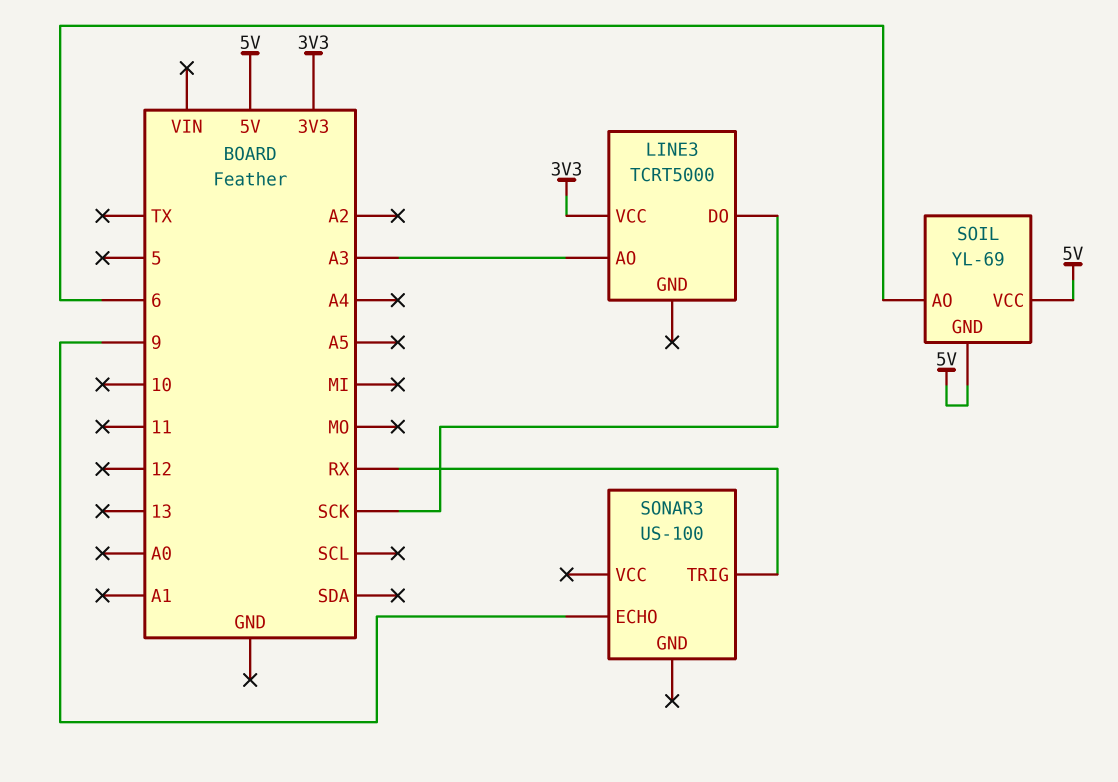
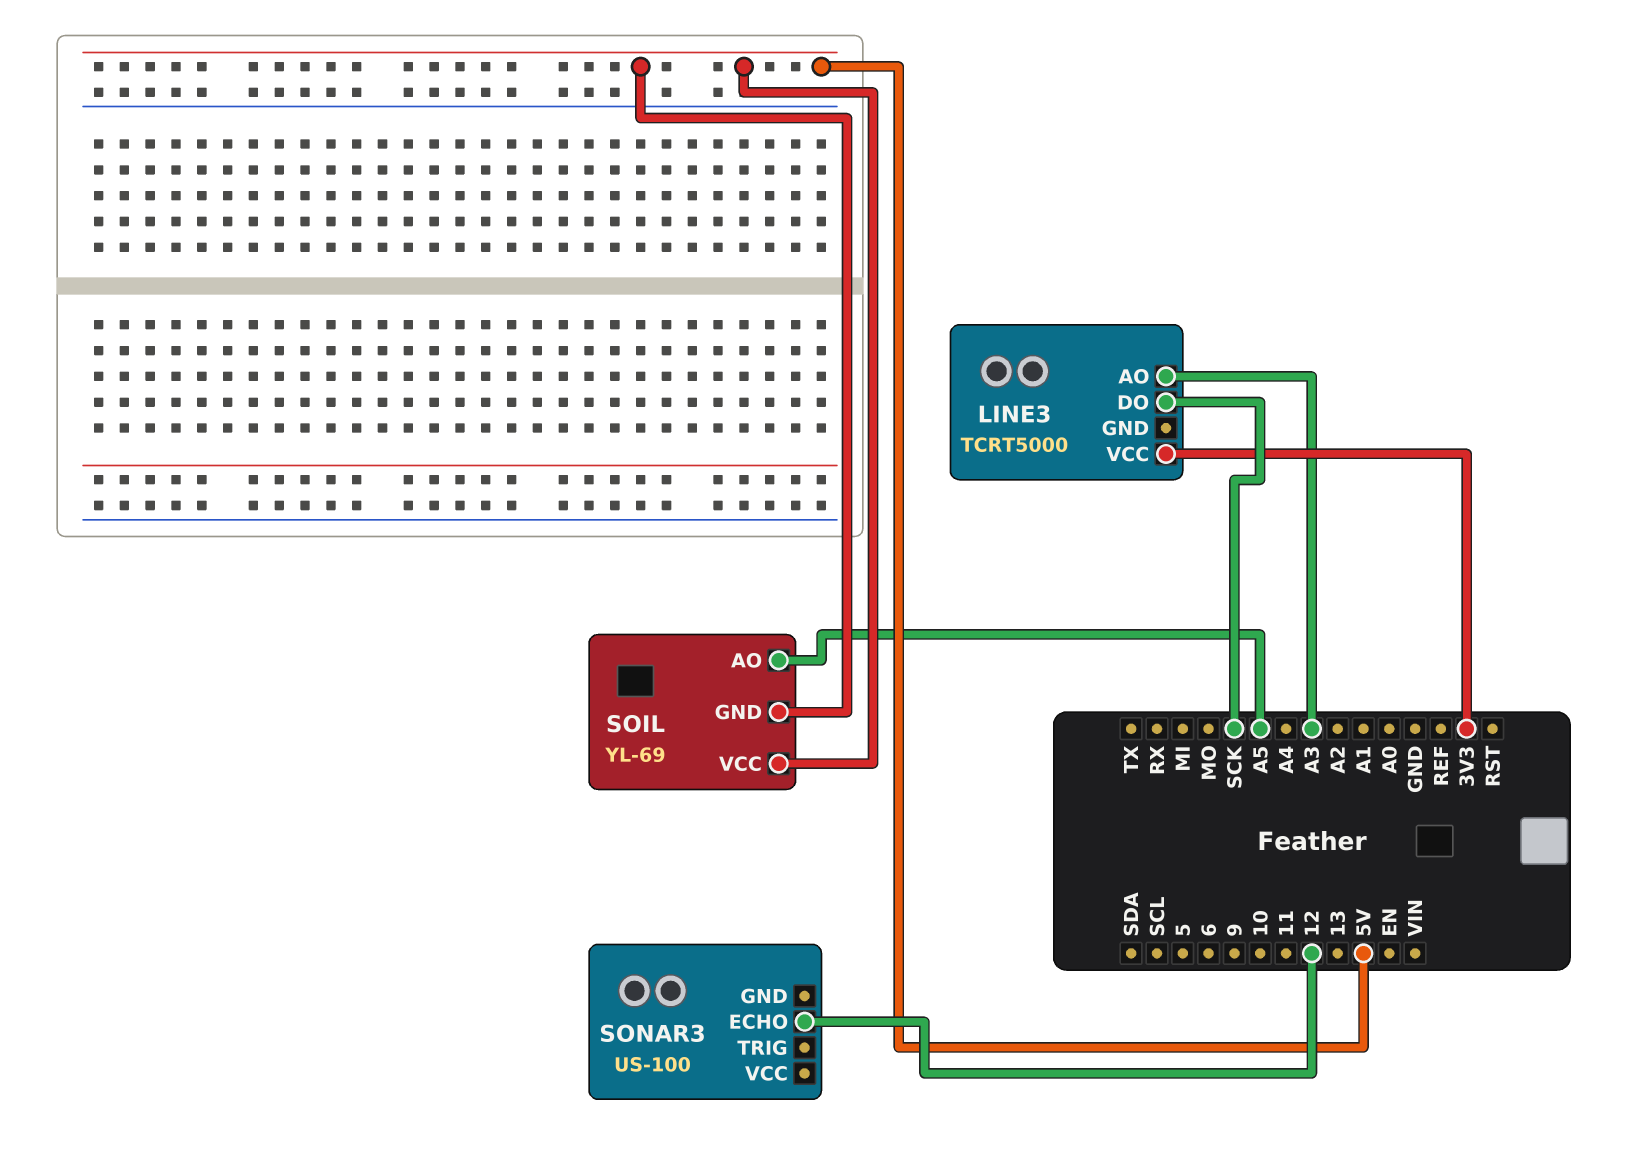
SOIL pin AO: 6 -> A5
SONAR3 pin ECHO: 9 -> 12
SONAR3 pin TRIG: RX -> none

